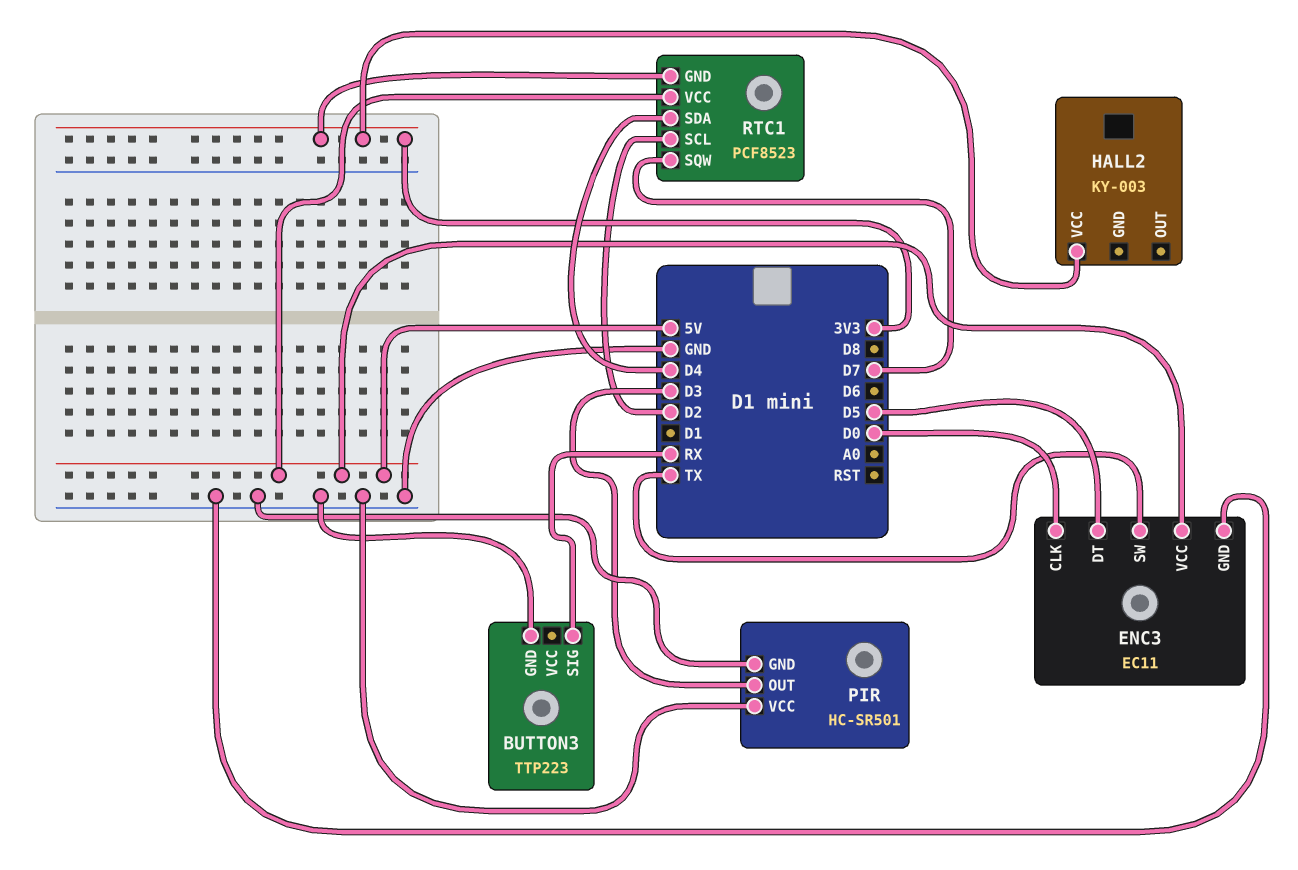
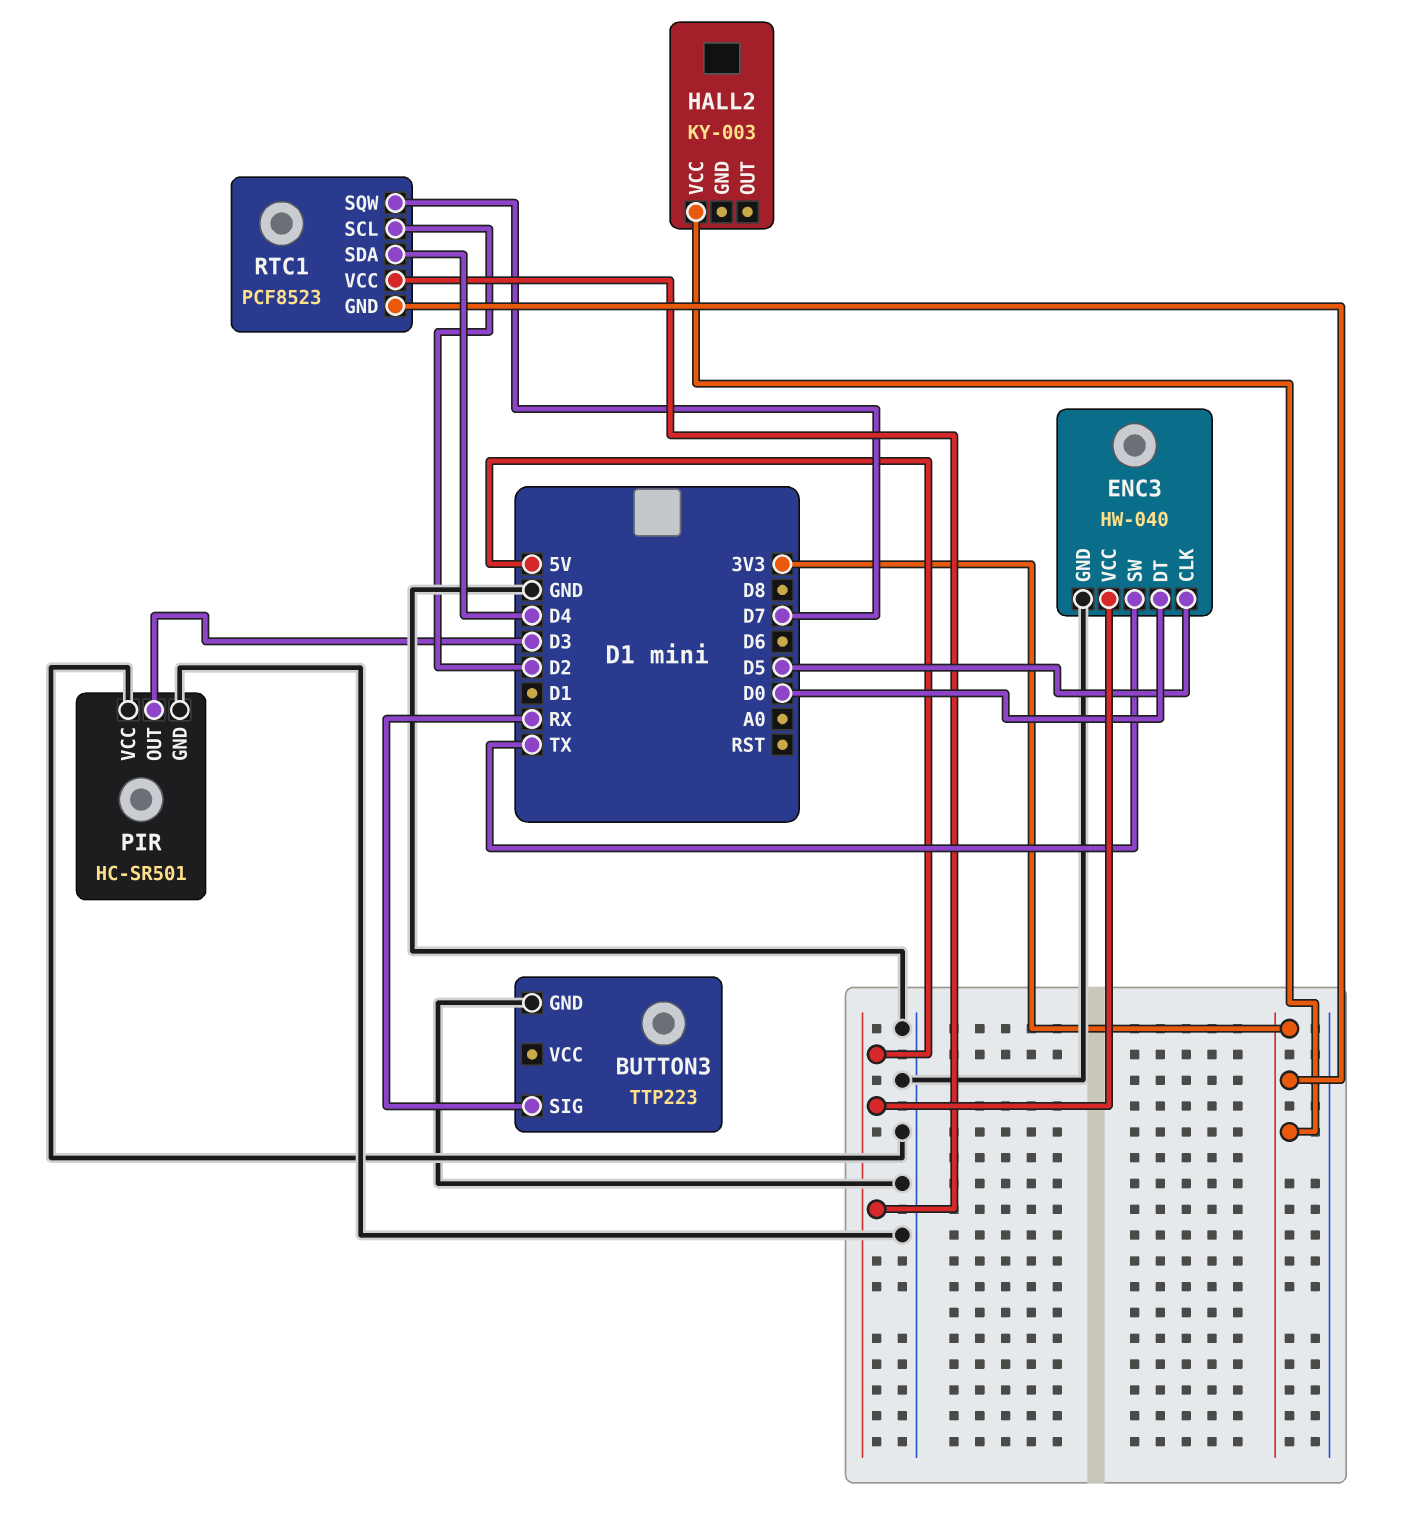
ENC3: EC11 -> HW-040
ENC3 pin CLK: D0 -> D5
ENC3 pin DT: D5 -> D0

